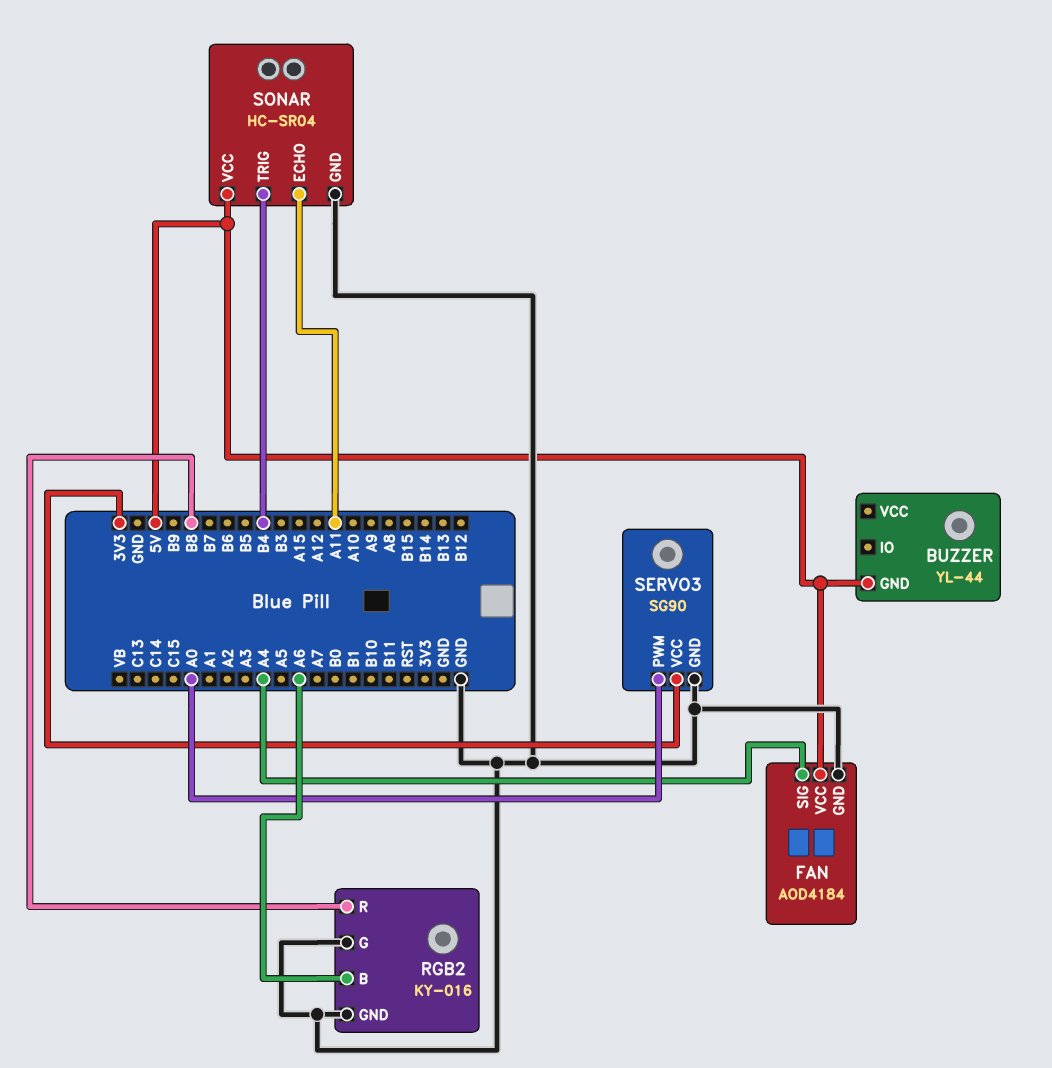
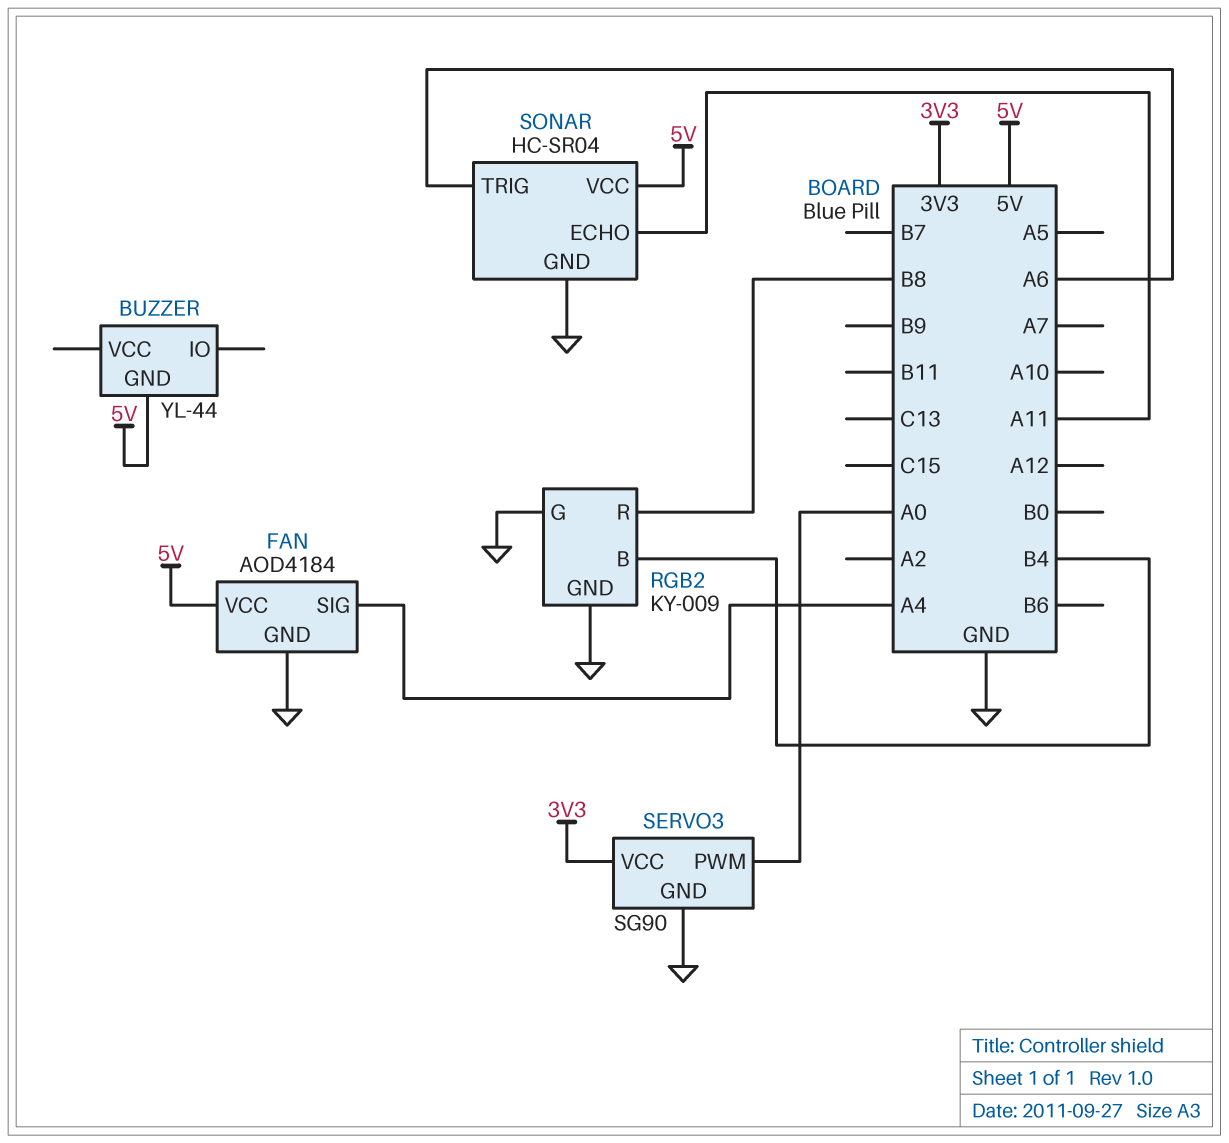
RGB2: KY-016 -> KY-009
RGB2 pin B: A6 -> B4
SONAR pin TRIG: B4 -> A6

